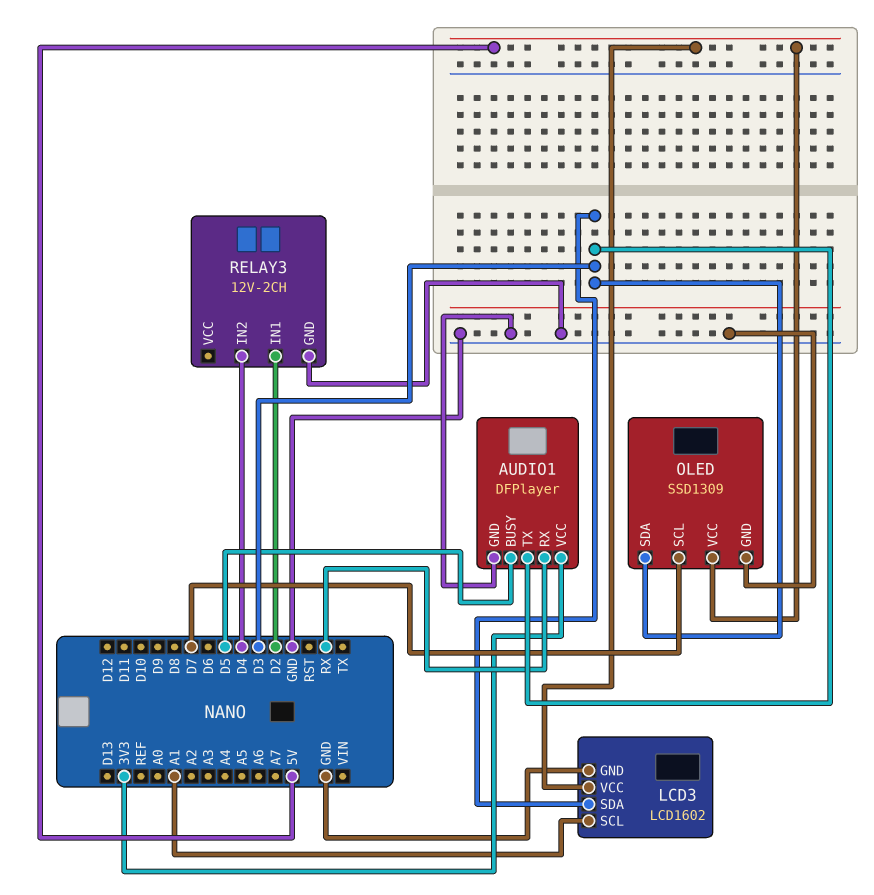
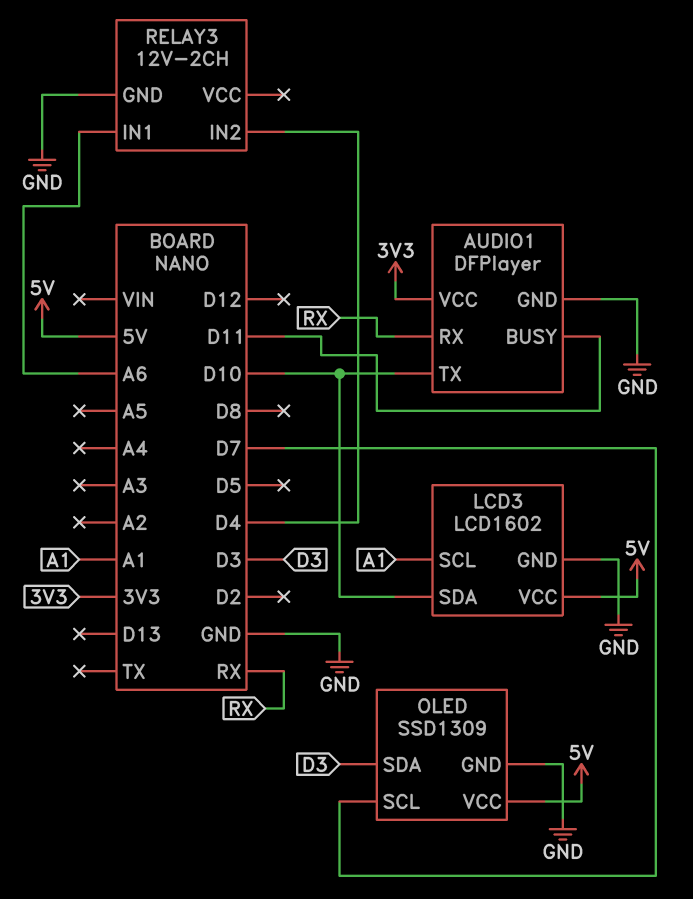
AUDIO1 pin BUSY: D5 -> D11
AUDIO1 pin TX: D3 -> D10
LCD3 pin SDA: D3 -> D10
RELAY3 pin IN1: D2 -> A6

